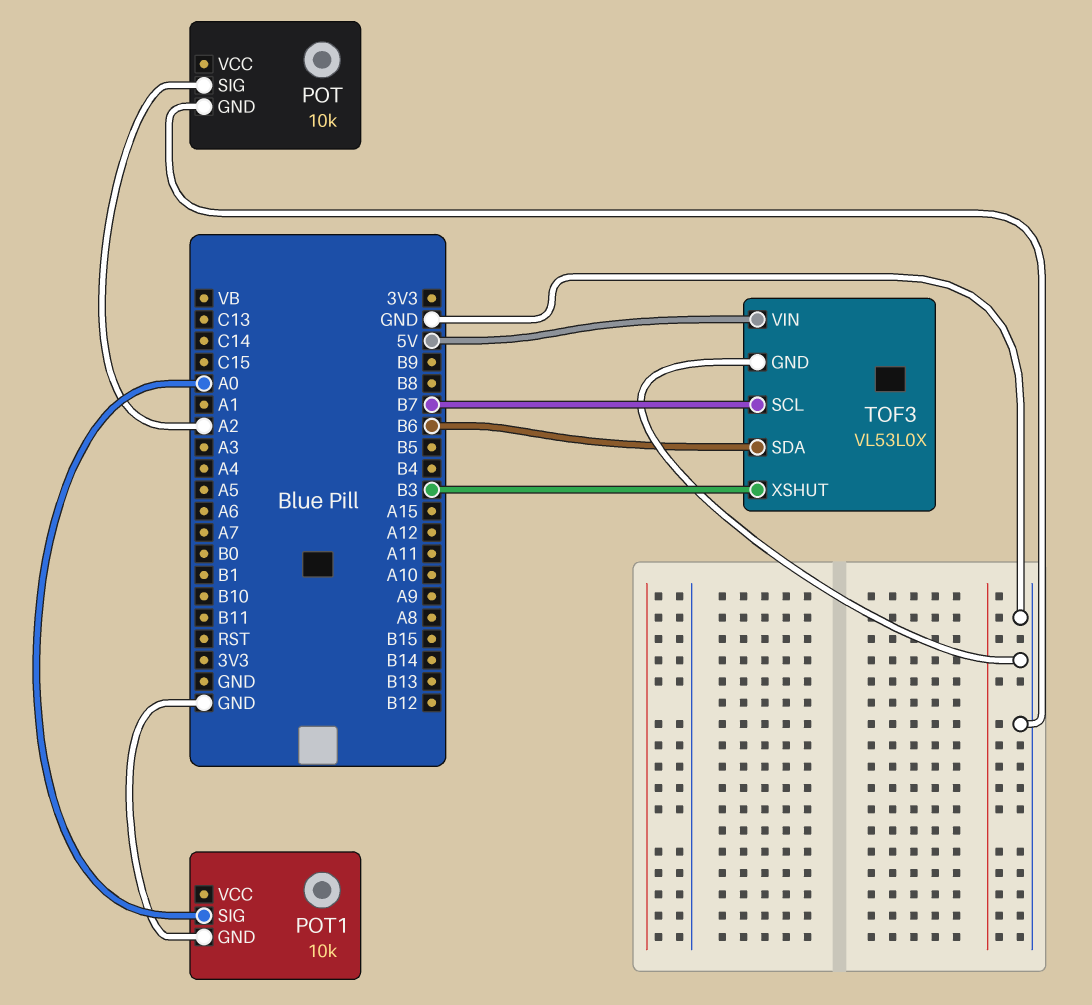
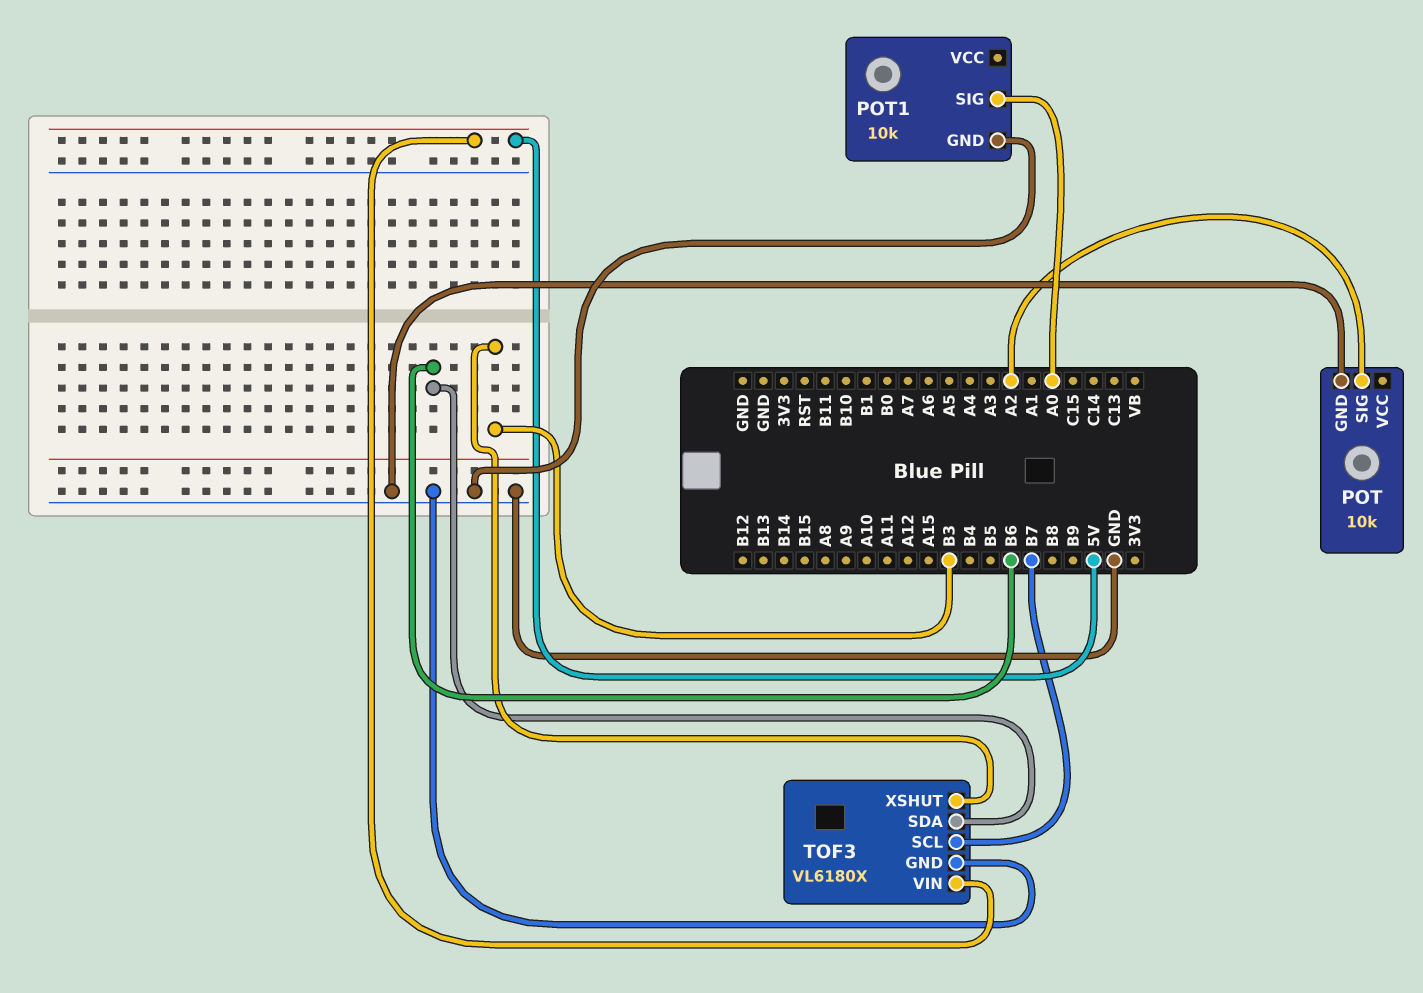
TOF3: VL53L0X -> VL6180X

